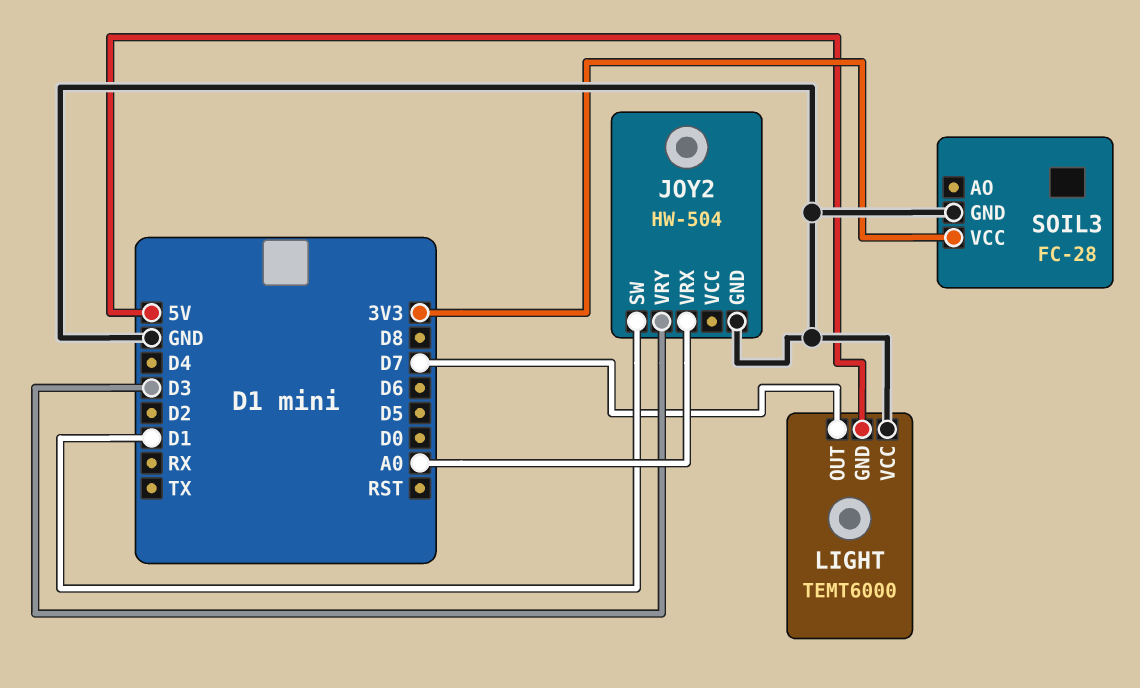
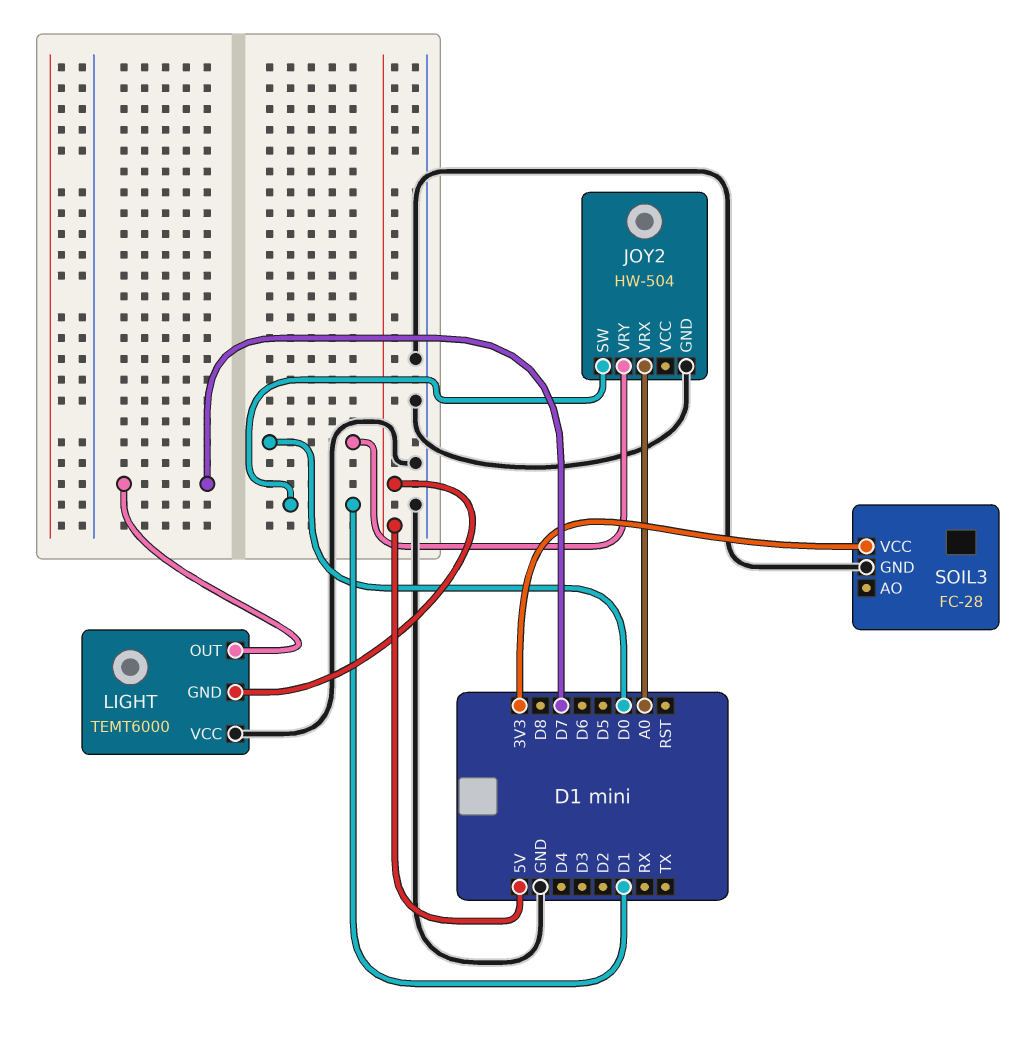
JOY2 pin VRY: D3 -> D0

